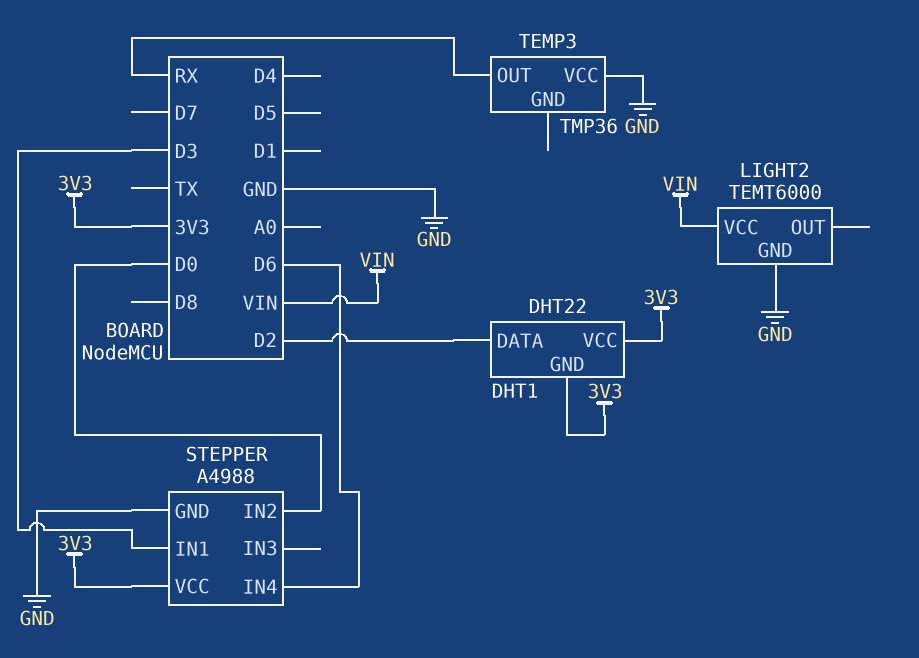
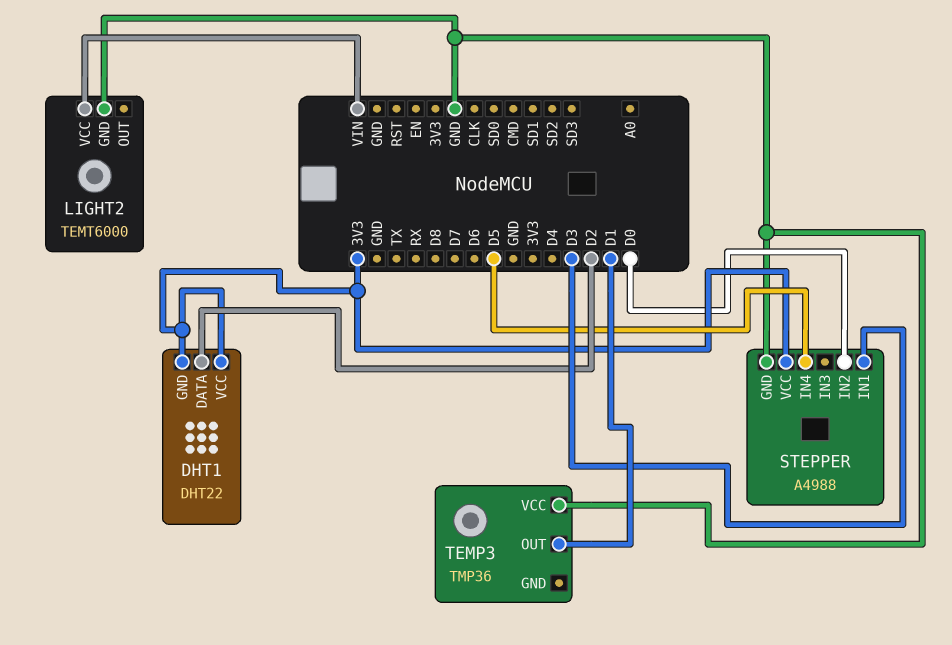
STEPPER pin IN4: D6 -> D5
TEMP3 pin OUT: RX -> D1

